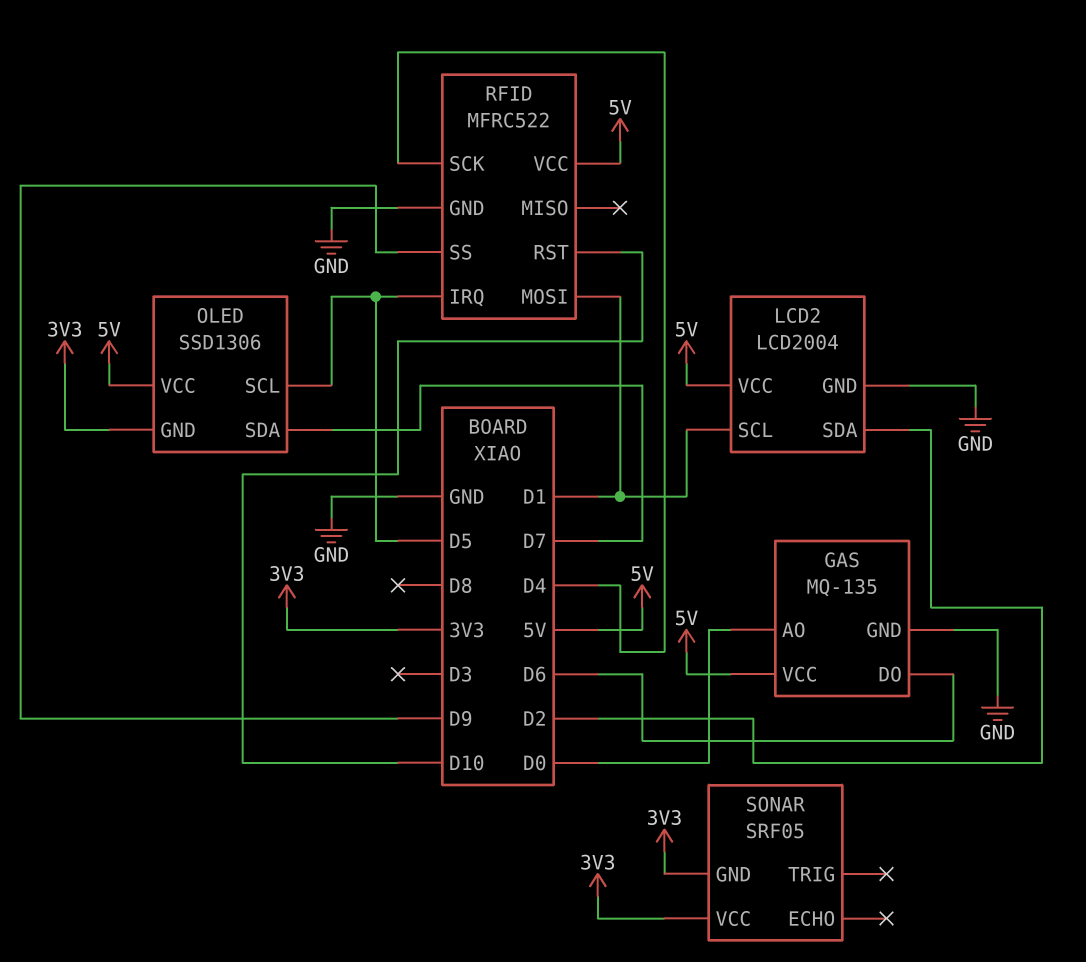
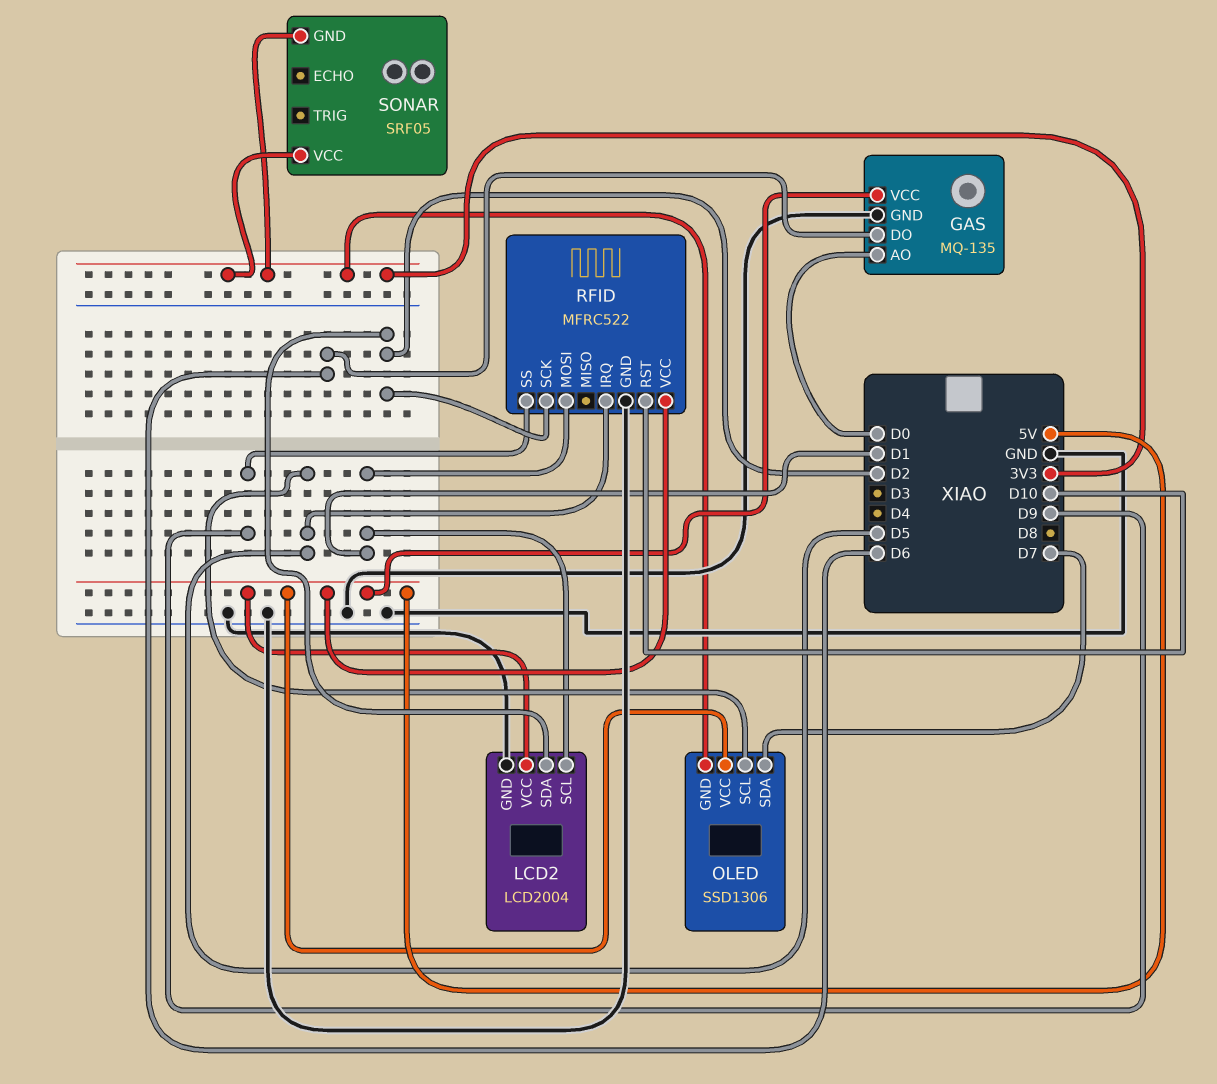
RFID pin SCK: D4 -> D2

